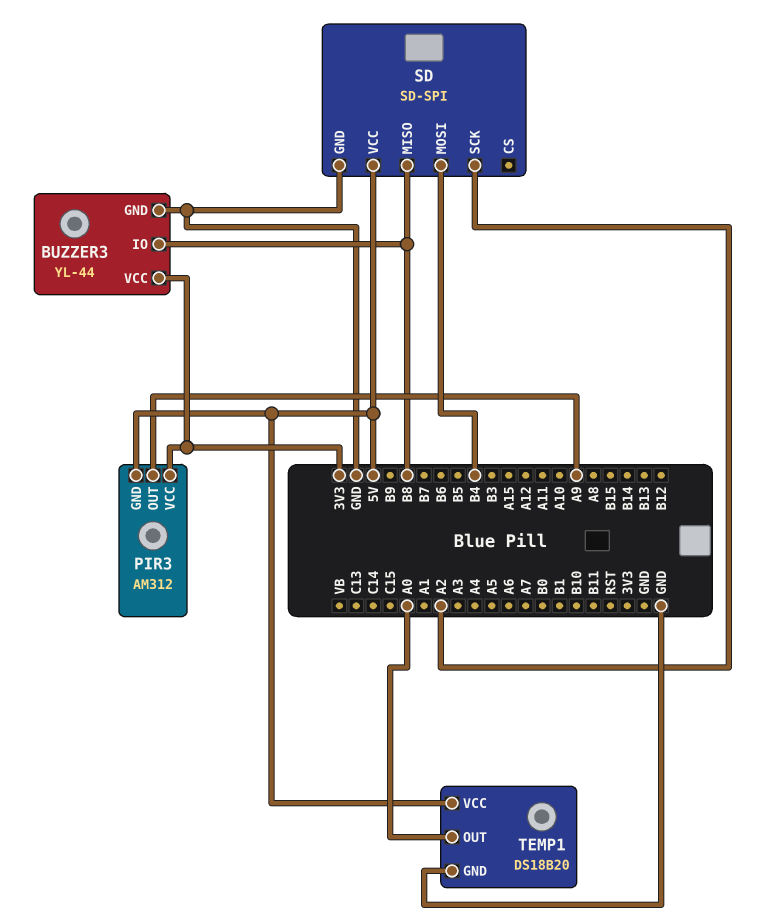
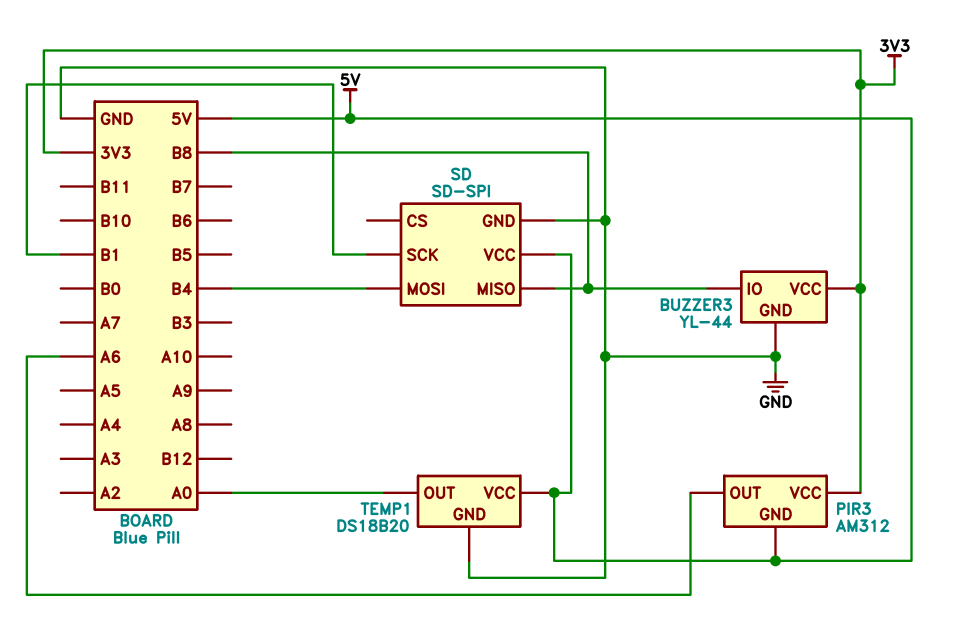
PIR3 pin OUT: A9 -> A6
SD pin SCK: A2 -> B1

